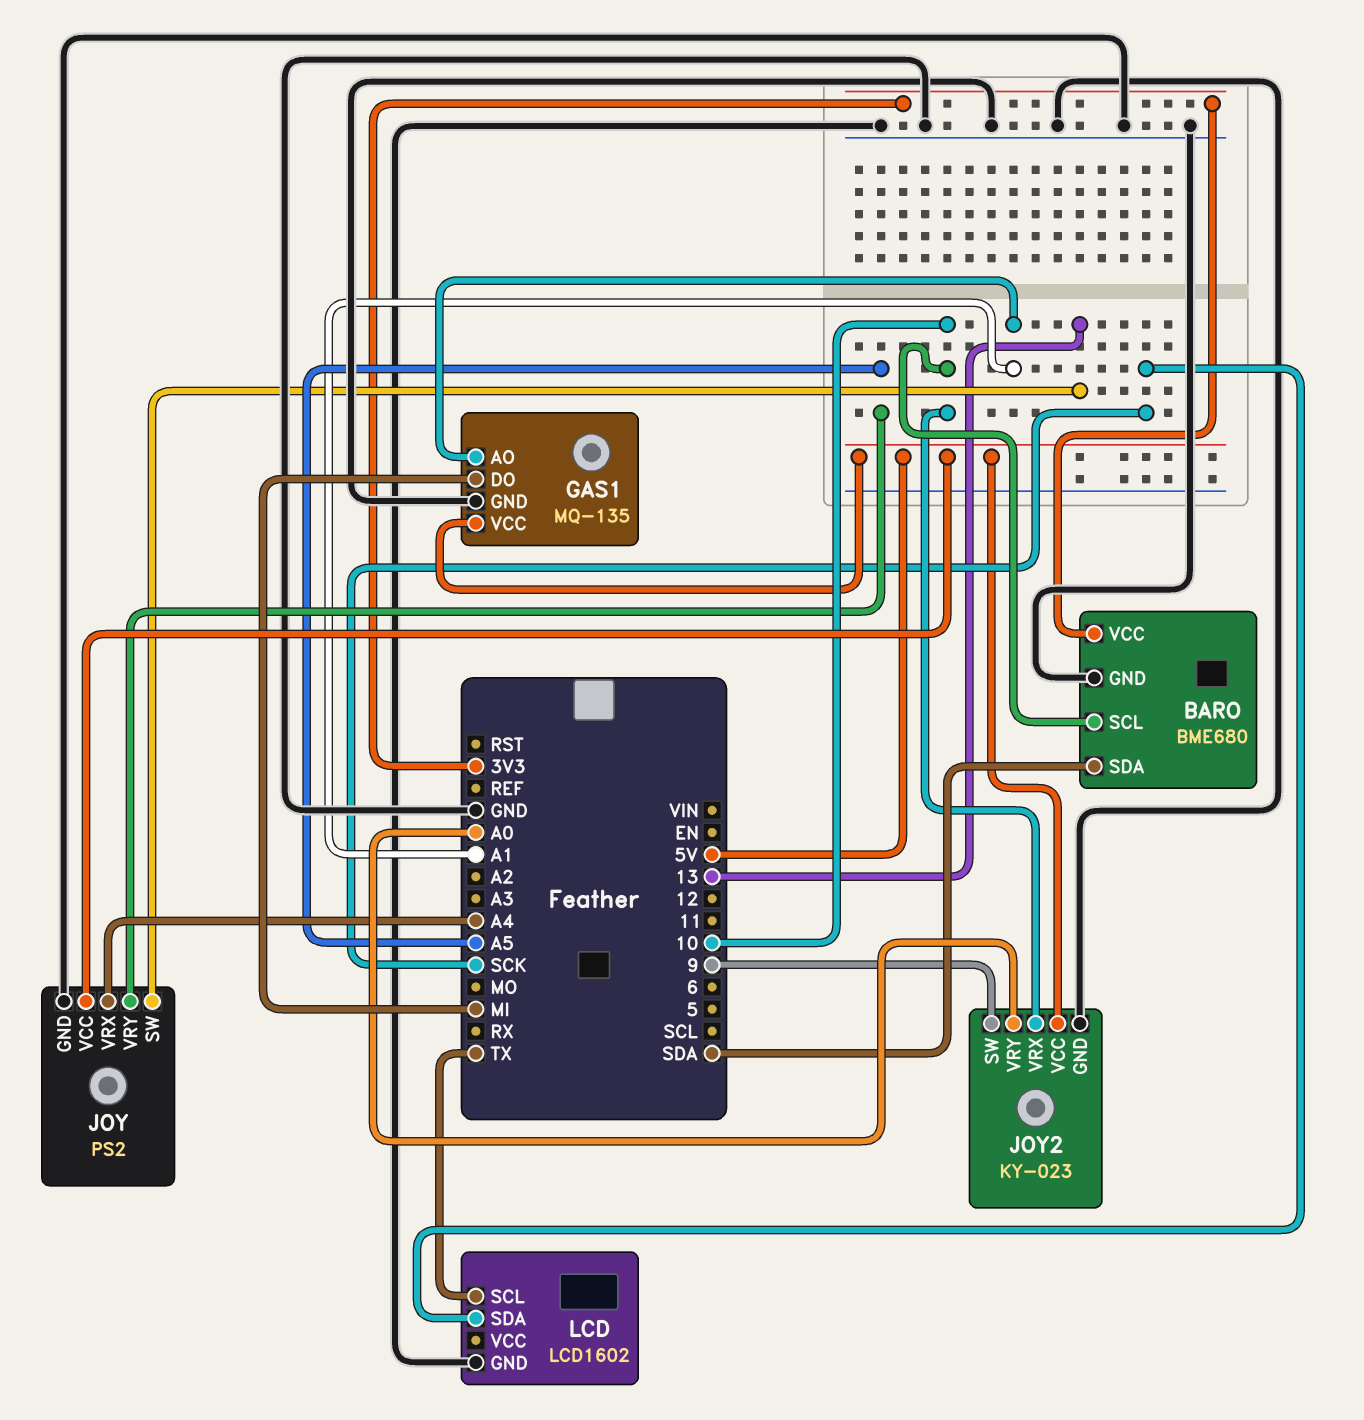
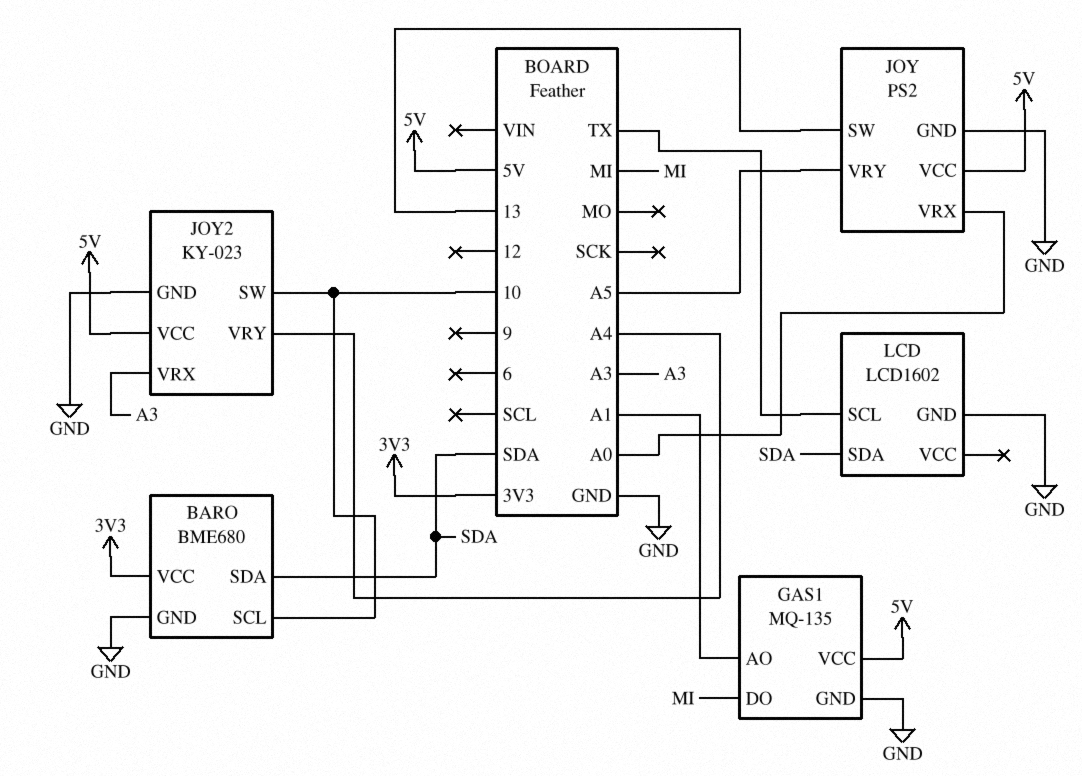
JOY pin VRX: A4 -> A0
JOY2 pin SW: 9 -> 10
JOY2 pin VRX: 10 -> A3
JOY2 pin VRY: A0 -> A4
LCD pin SDA: SCK -> SDA

